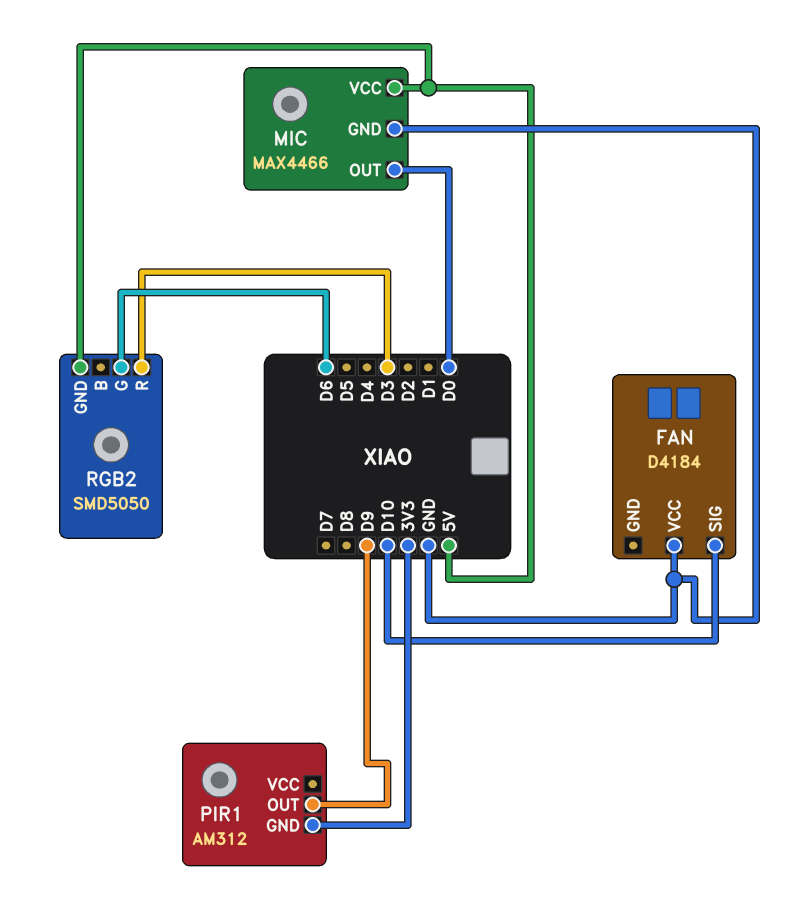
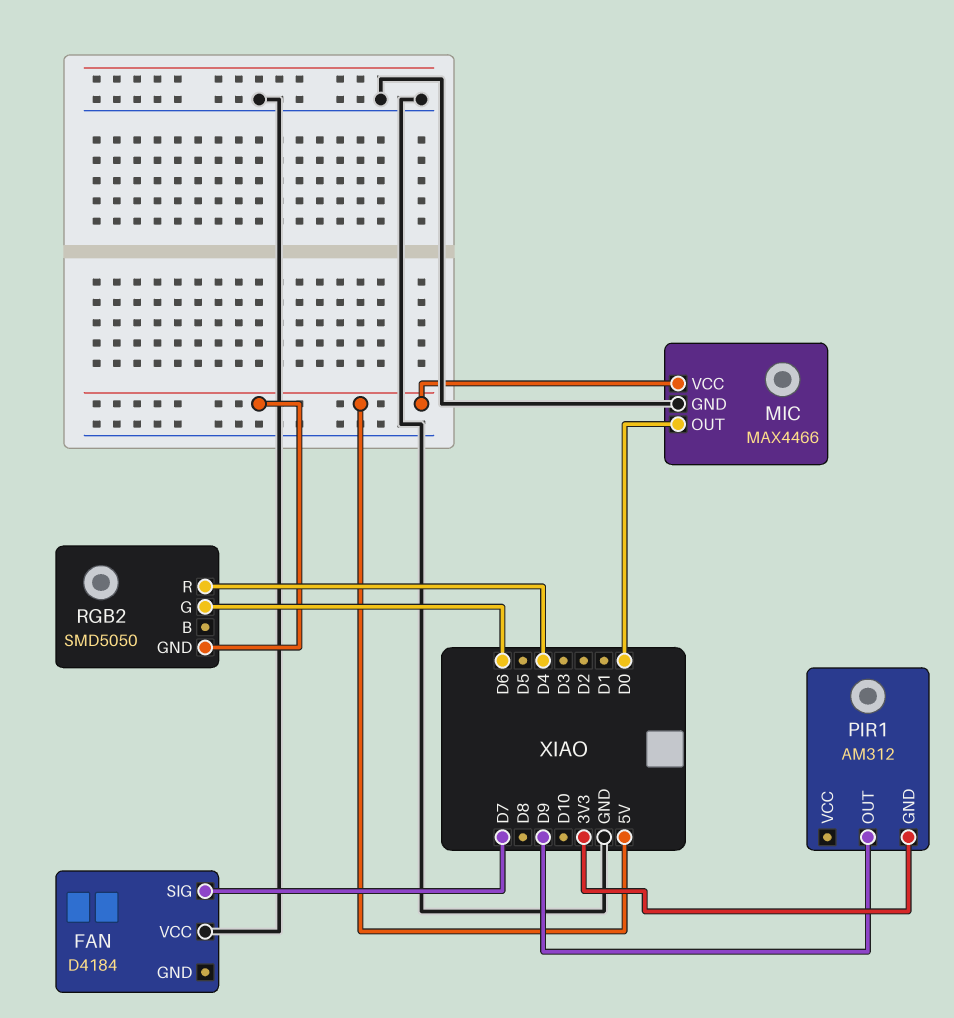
FAN pin SIG: D10 -> D7
RGB2 pin R: D3 -> D4

